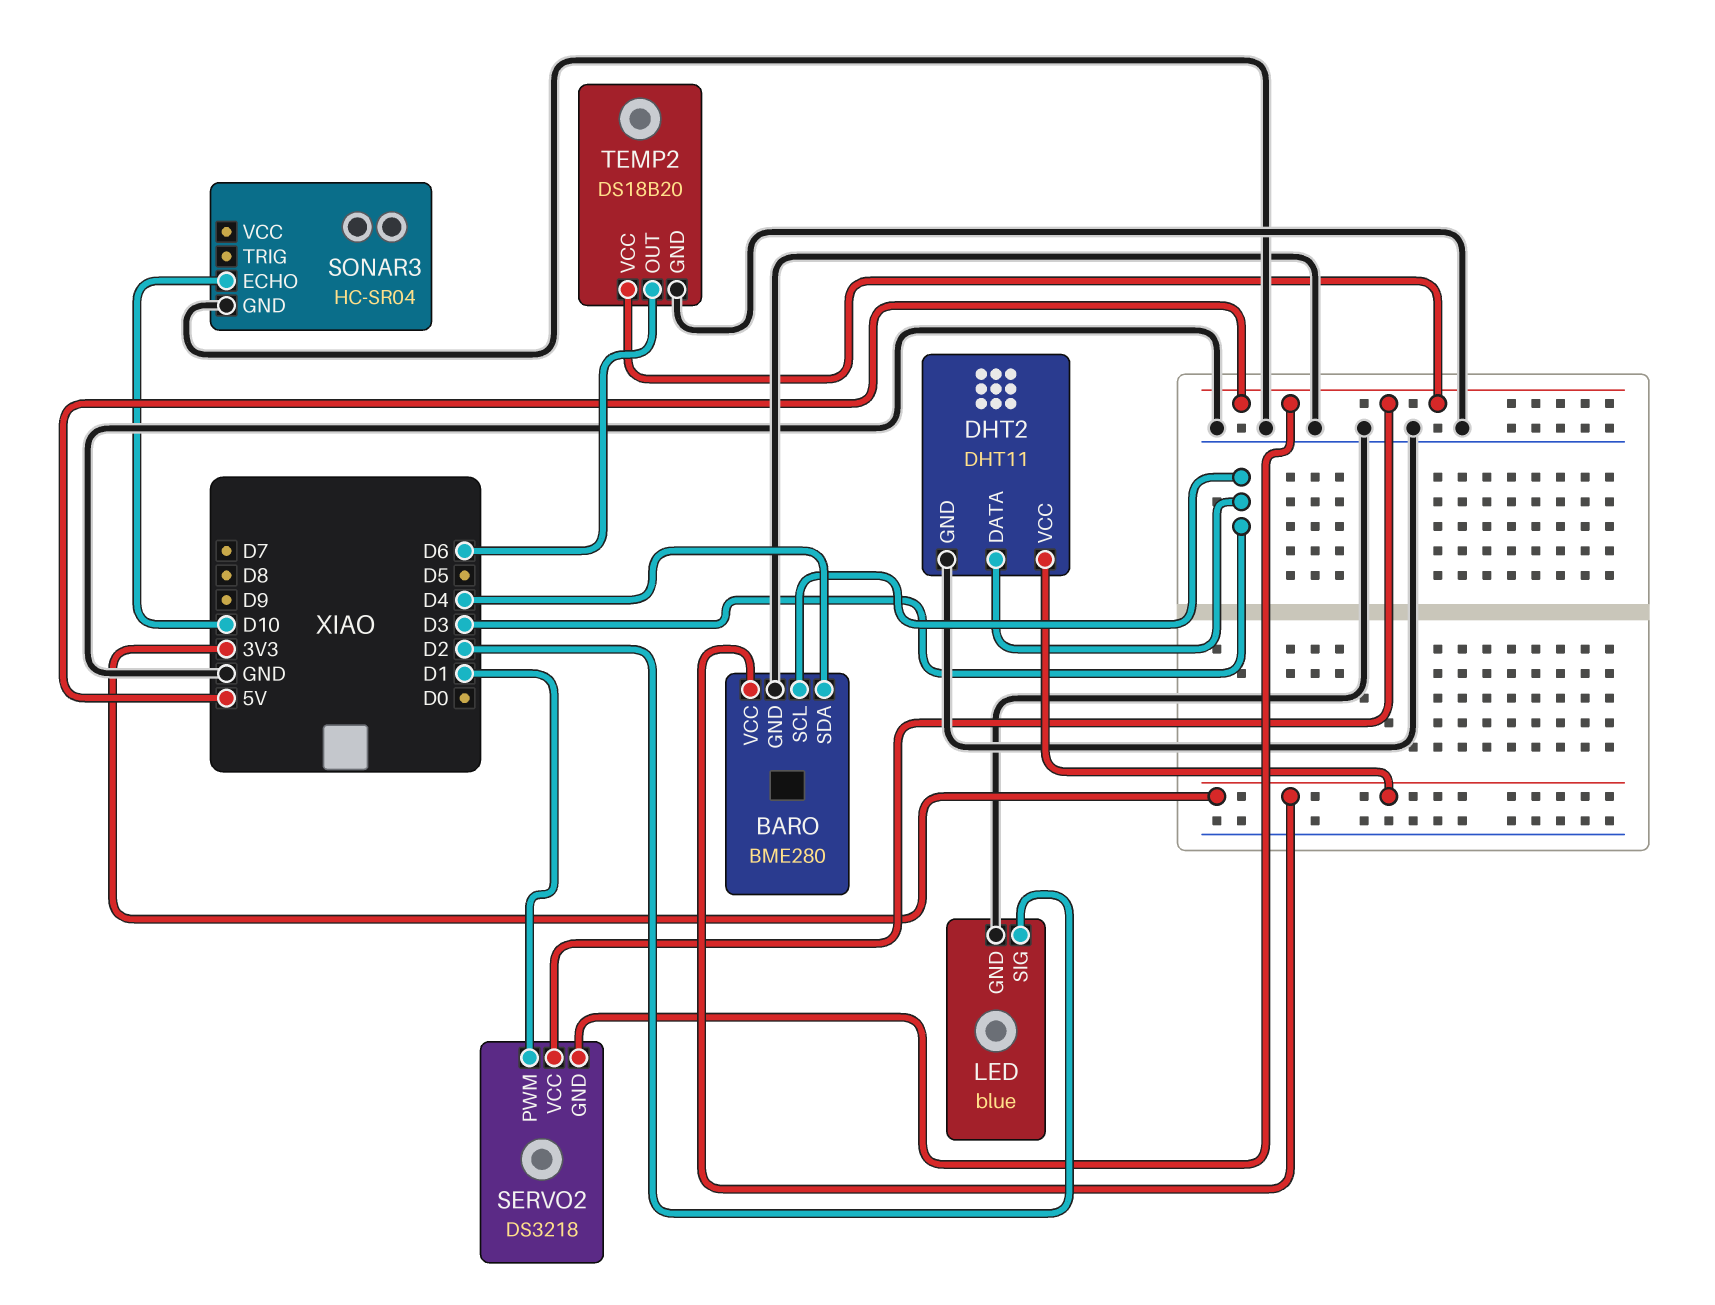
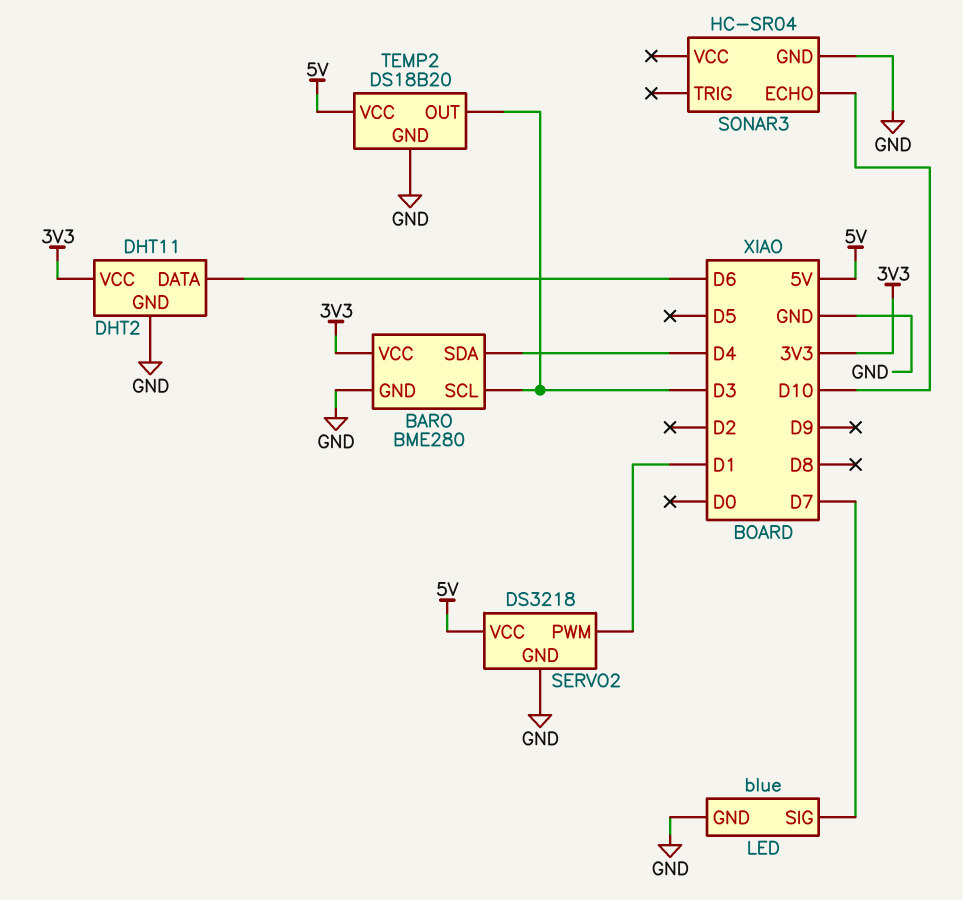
DHT2 pin DATA: D3 -> D6
LED pin SIG: D2 -> D7
SERVO2 pin GND: 5V -> GND
TEMP2 pin OUT: D6 -> D3

